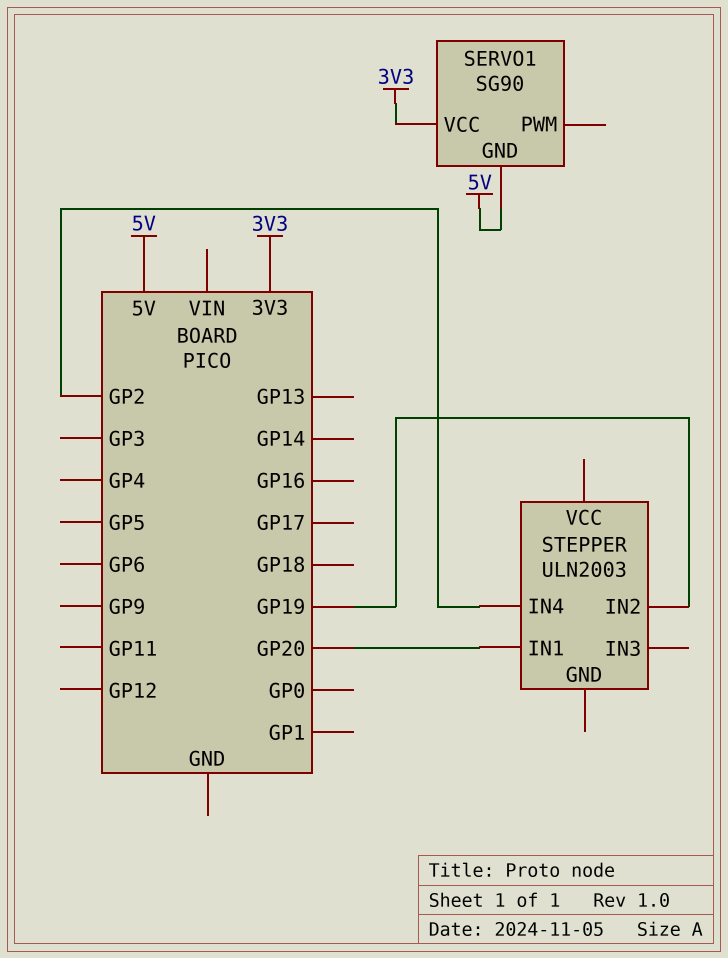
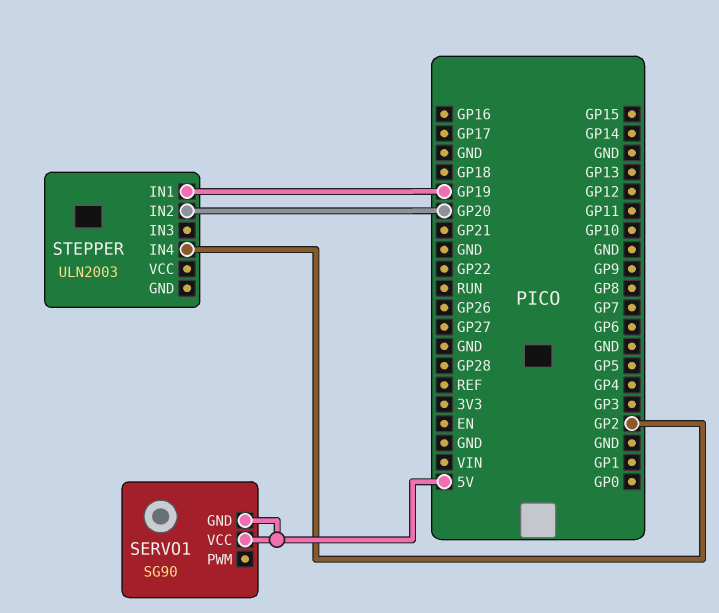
SERVO1 pin VCC: 3V3 -> 5V
STEPPER pin IN1: GP20 -> GP19
STEPPER pin IN2: GP19 -> GP20

